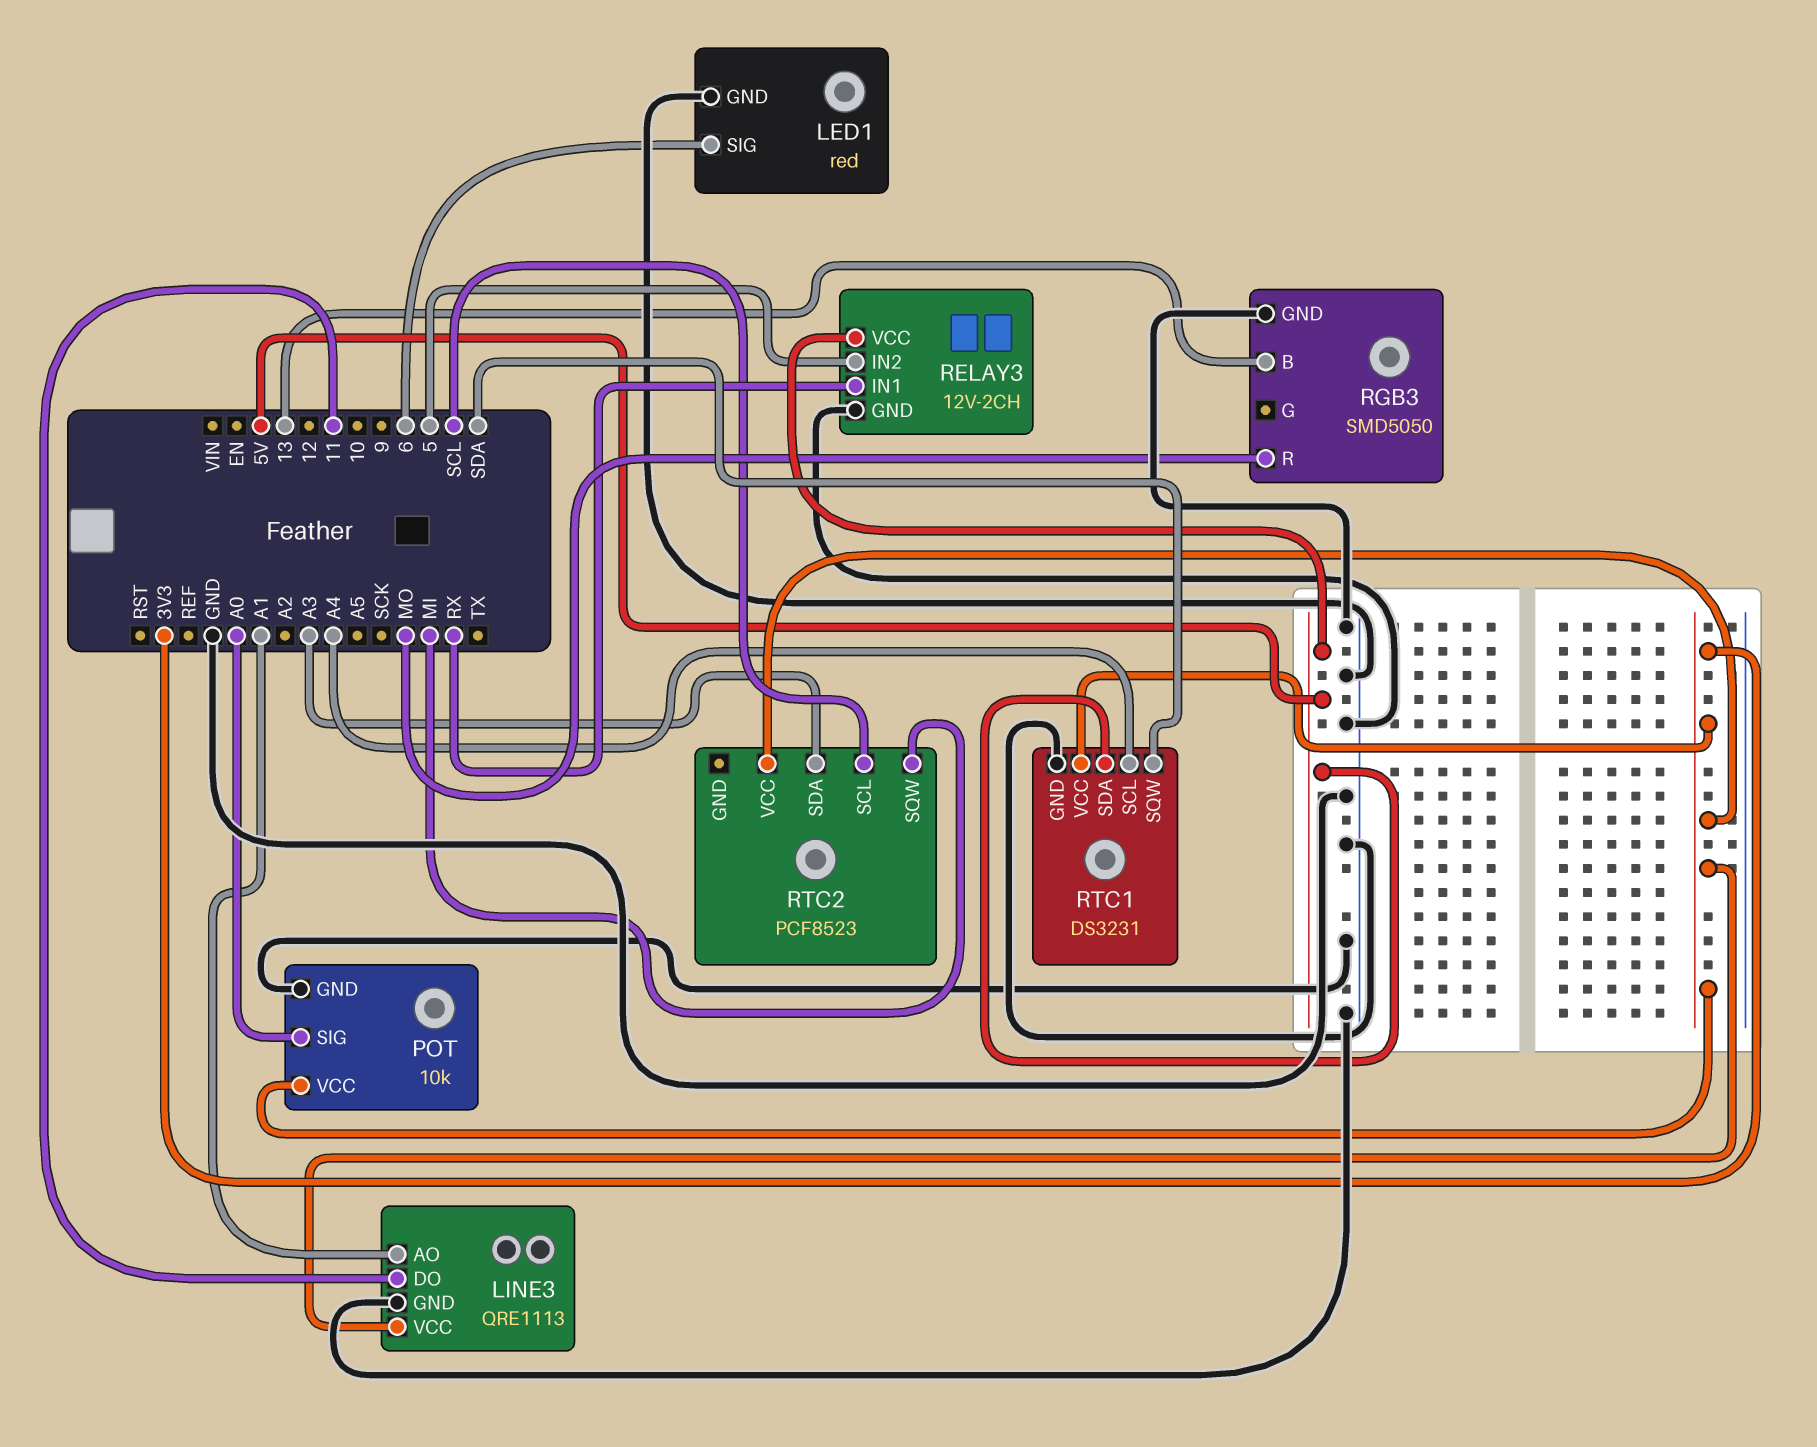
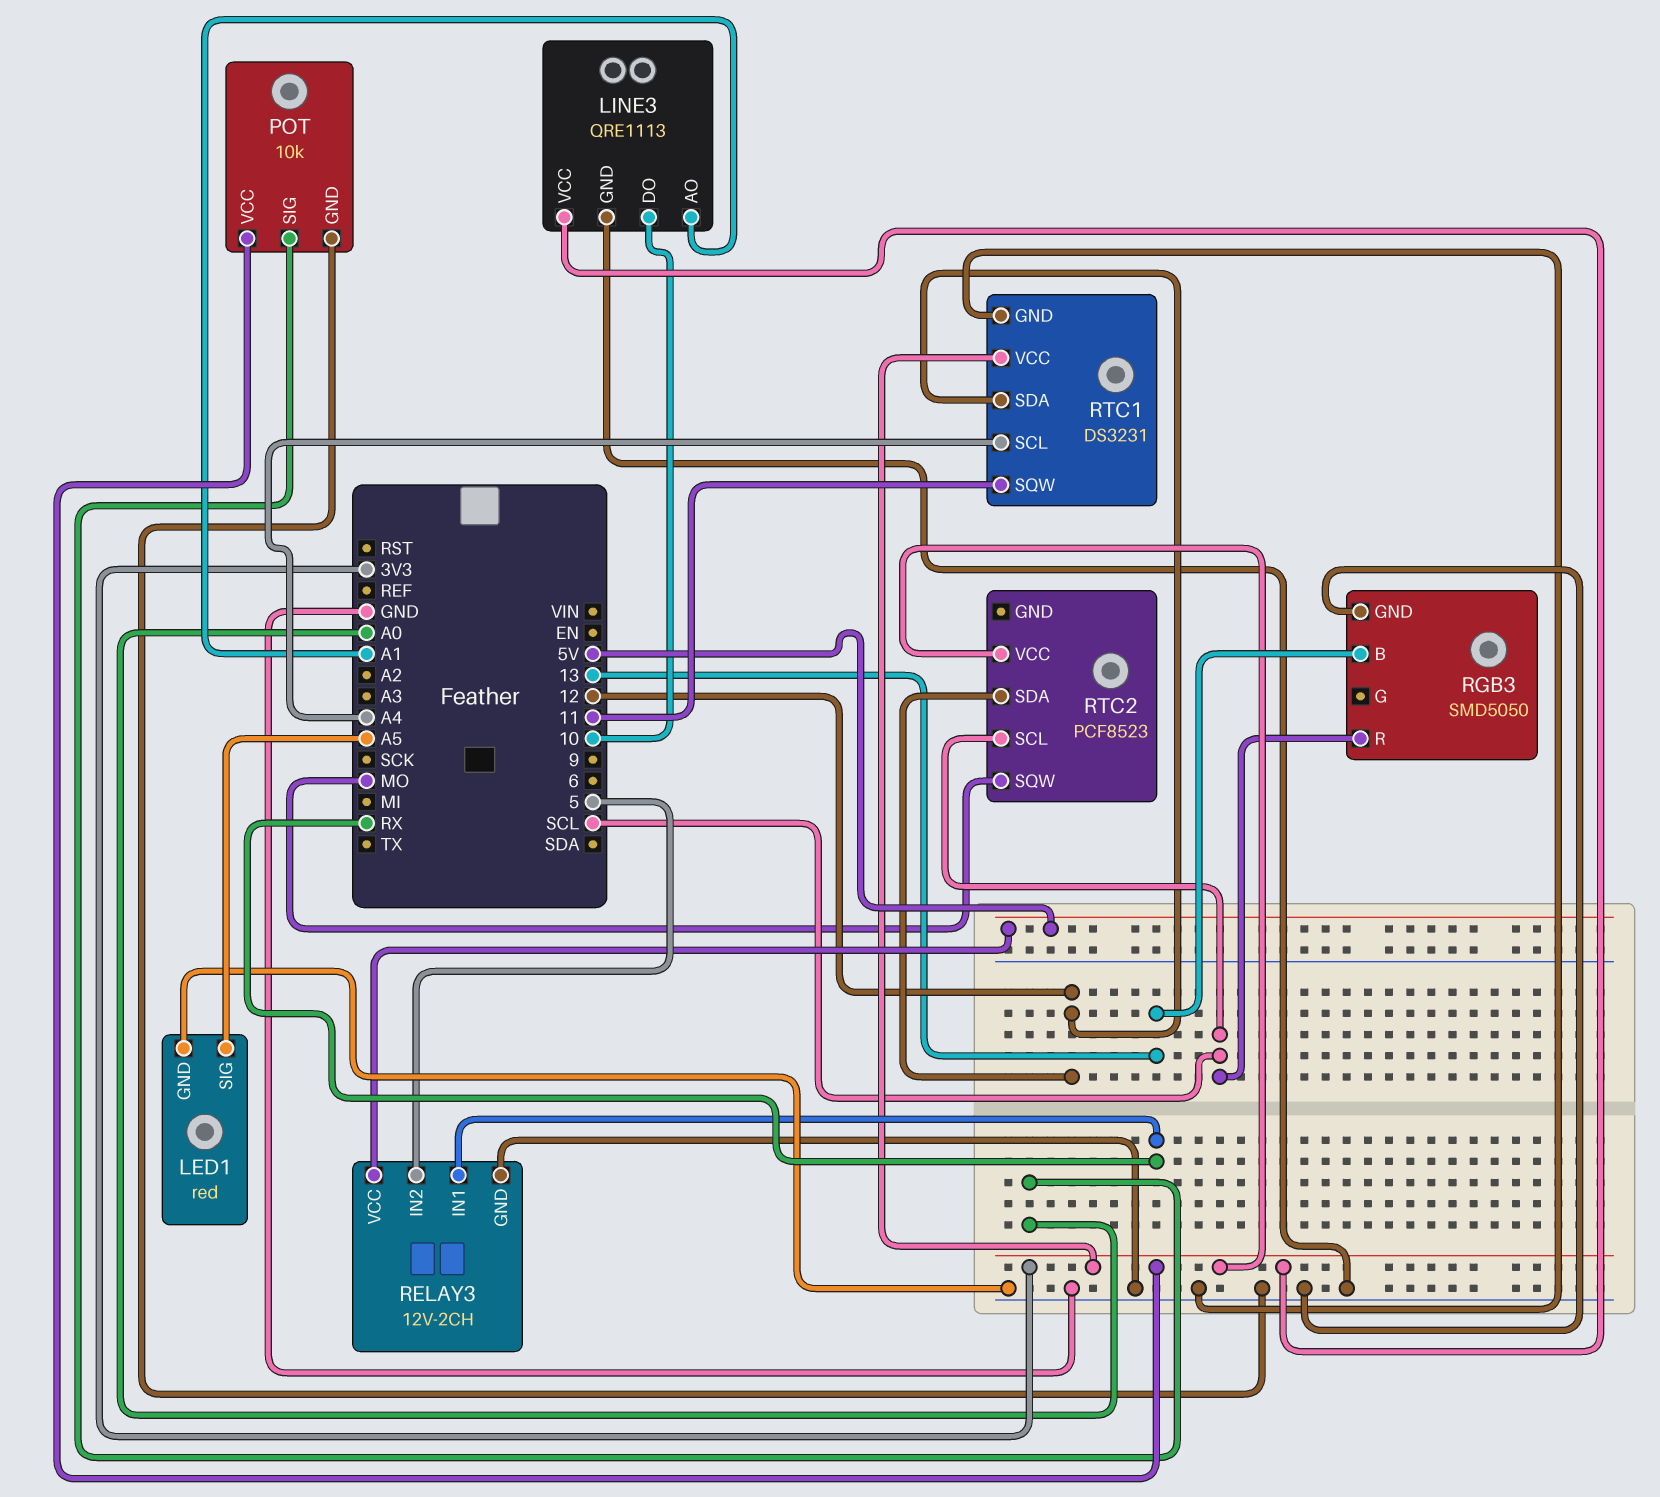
LED1 pin SIG: 6 -> A5
LINE3 pin DO: 11 -> 10
RGB3 pin R: MO -> SCL
RTC1 pin SDA: 5V -> 12
RTC1 pin SQW: SDA -> 11
RTC2 pin SDA: A3 -> 12
RTC2 pin SQW: MI -> MO

